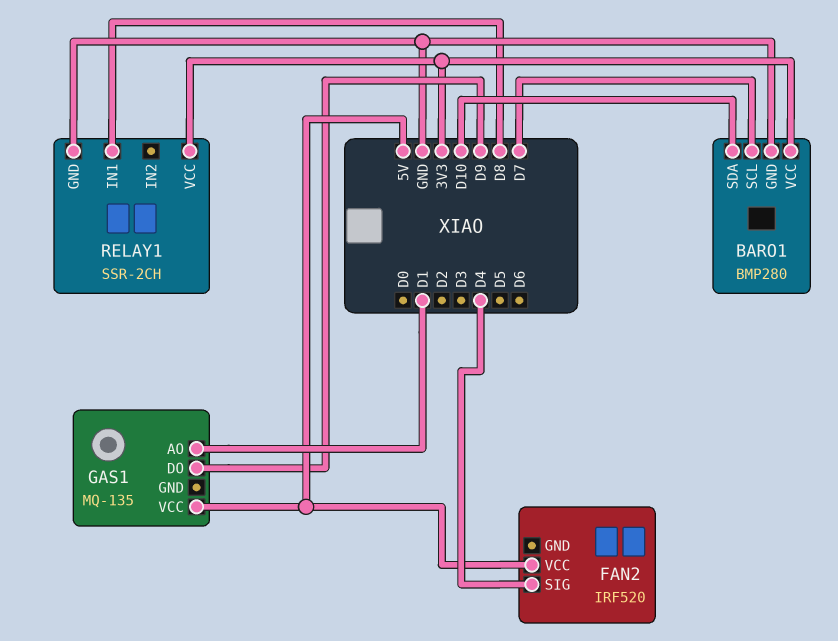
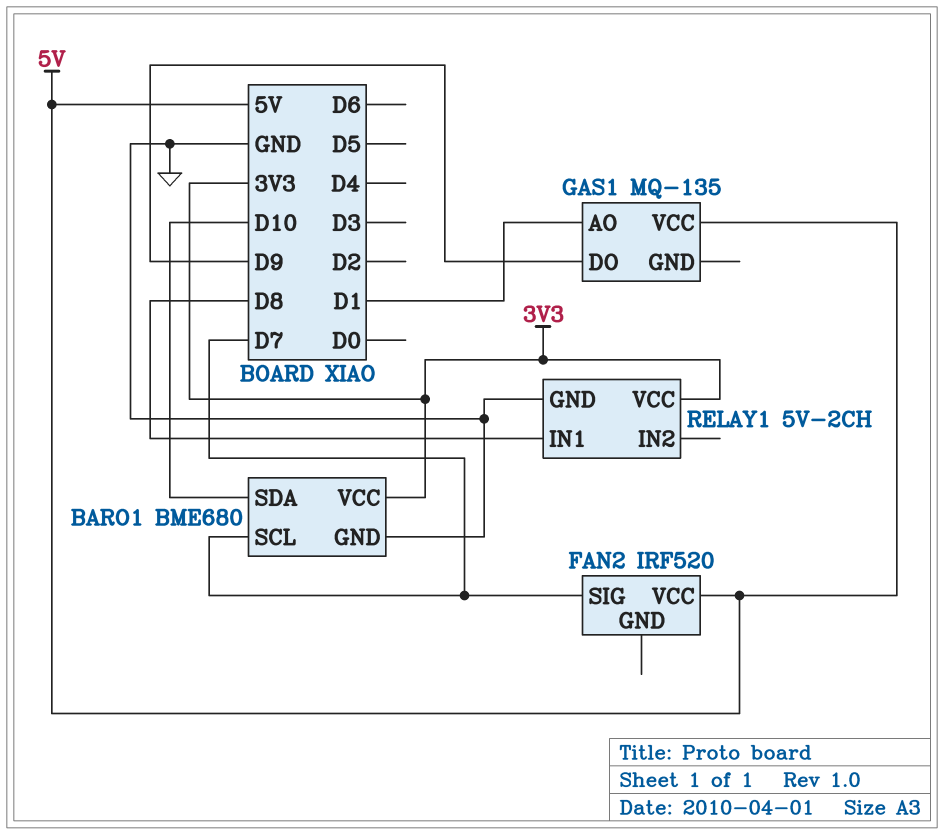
BARO1: BMP280 -> BME680
FAN2 pin SIG: D4 -> D7
RELAY1: SSR-2CH -> 5V-2CH

